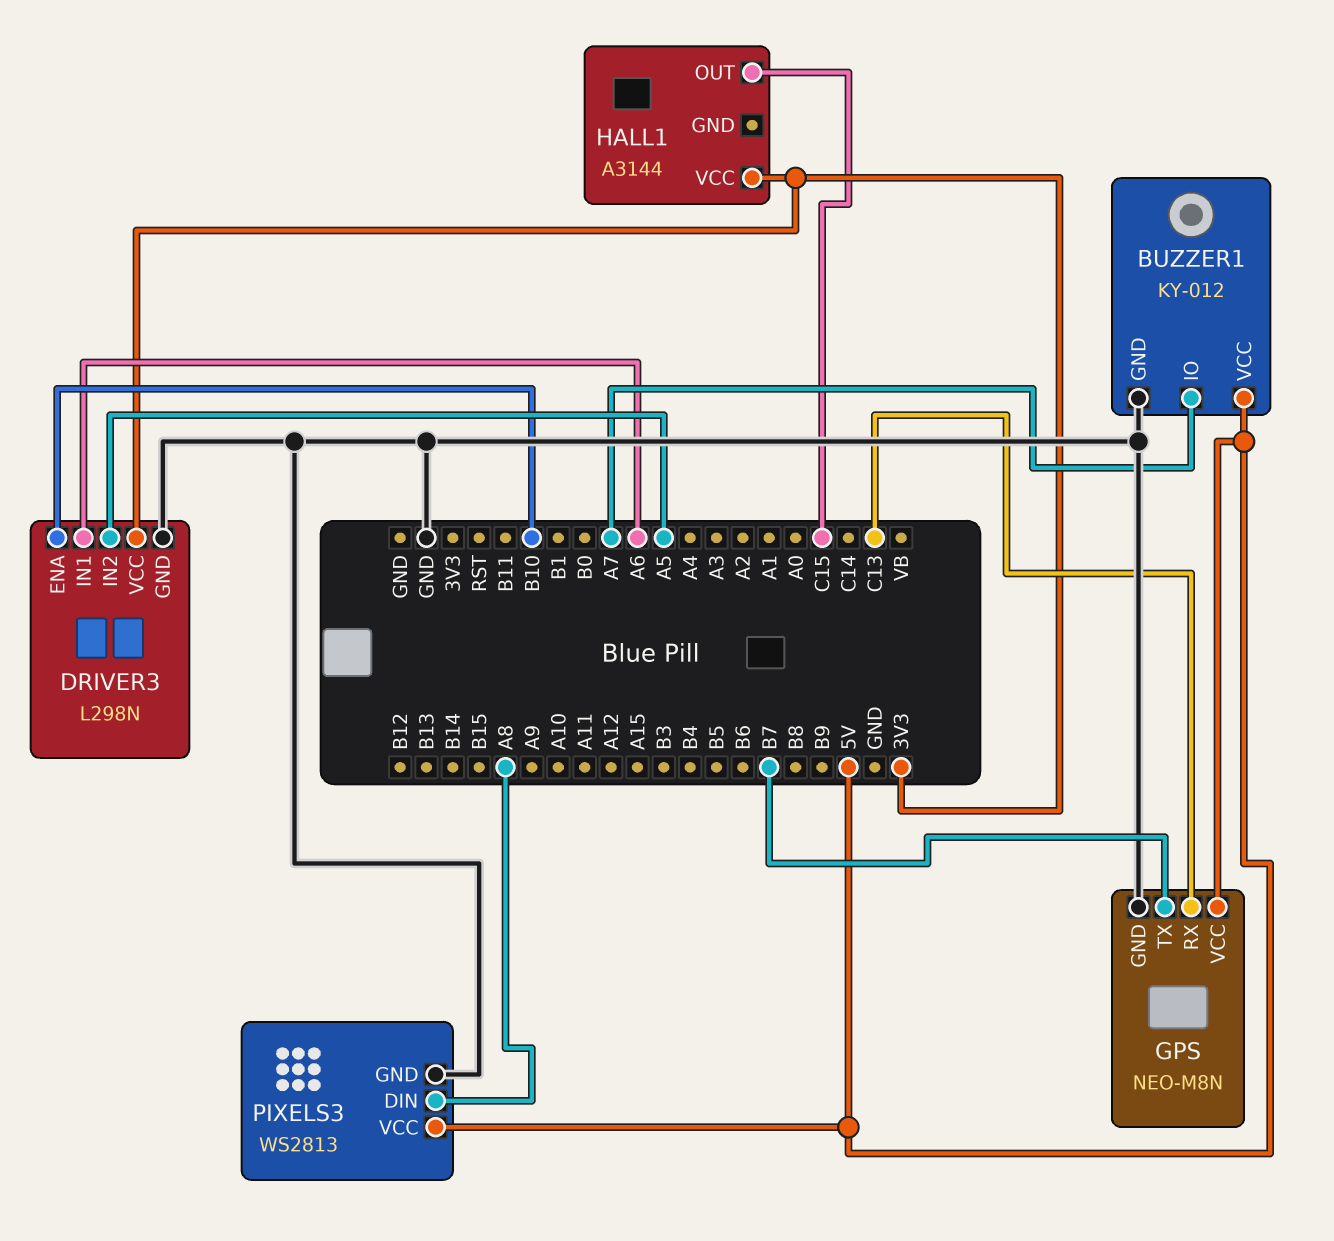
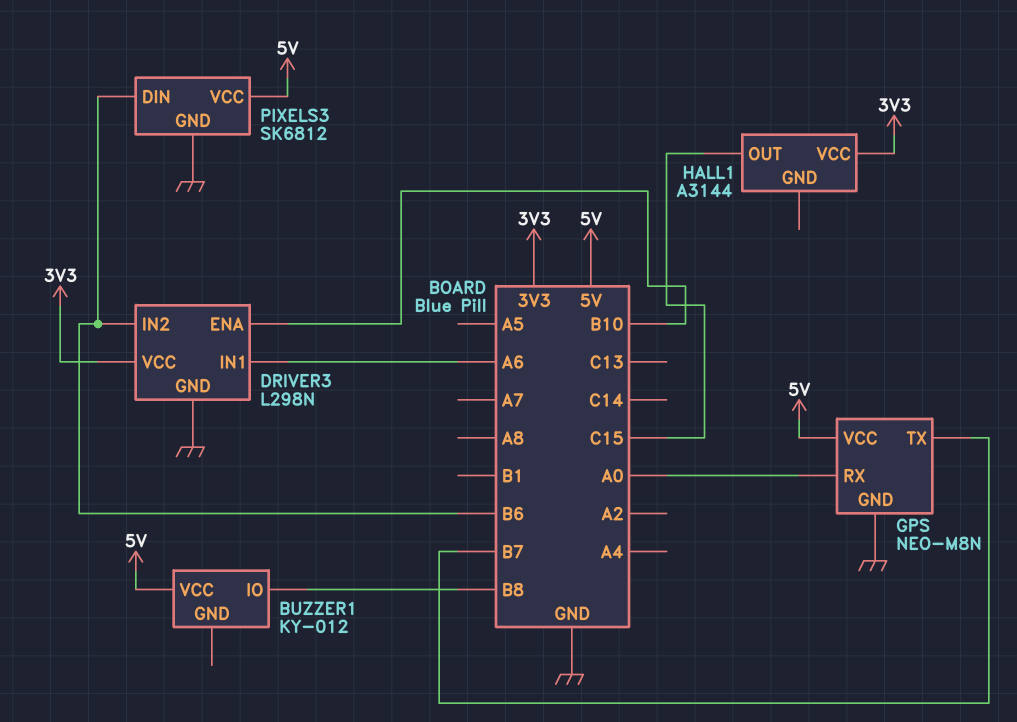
BUZZER1 pin GND: GND -> none
BUZZER1 pin IO: A7 -> B8
DRIVER3 pin IN2: A5 -> B6
GPS pin RX: C13 -> A0
PIXELS3: WS2813 -> SK6812
PIXELS3 pin DIN: A8 -> B6

